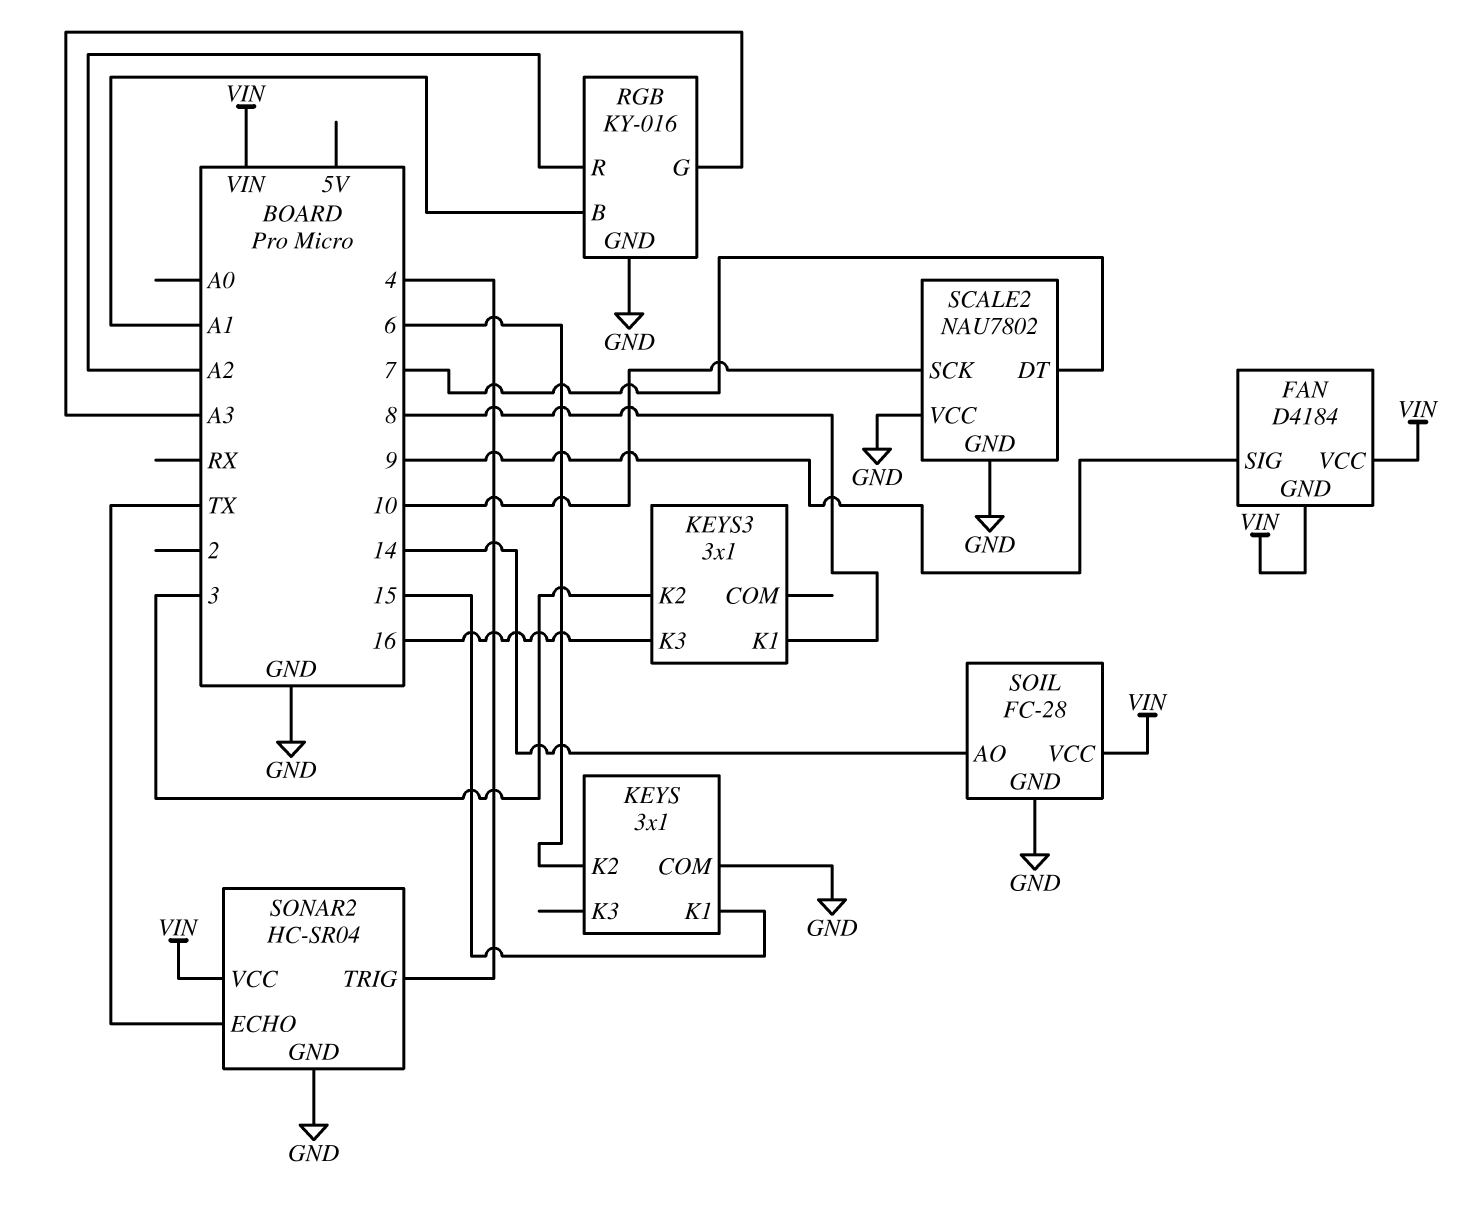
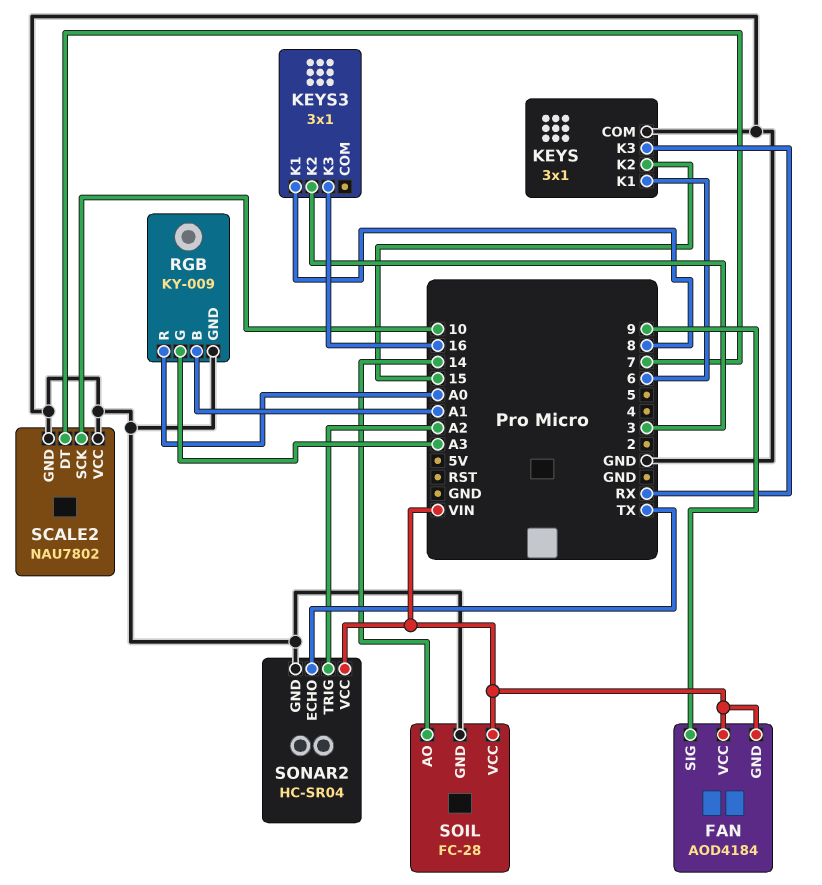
FAN: D4184 -> AOD4184
KEYS pin K1: 15 -> 6
KEYS pin K2: 6 -> 15
KEYS pin K3: none -> RX
RGB: KY-016 -> KY-009
RGB pin R: A2 -> A0
SONAR2 pin TRIG: 4 -> A2

